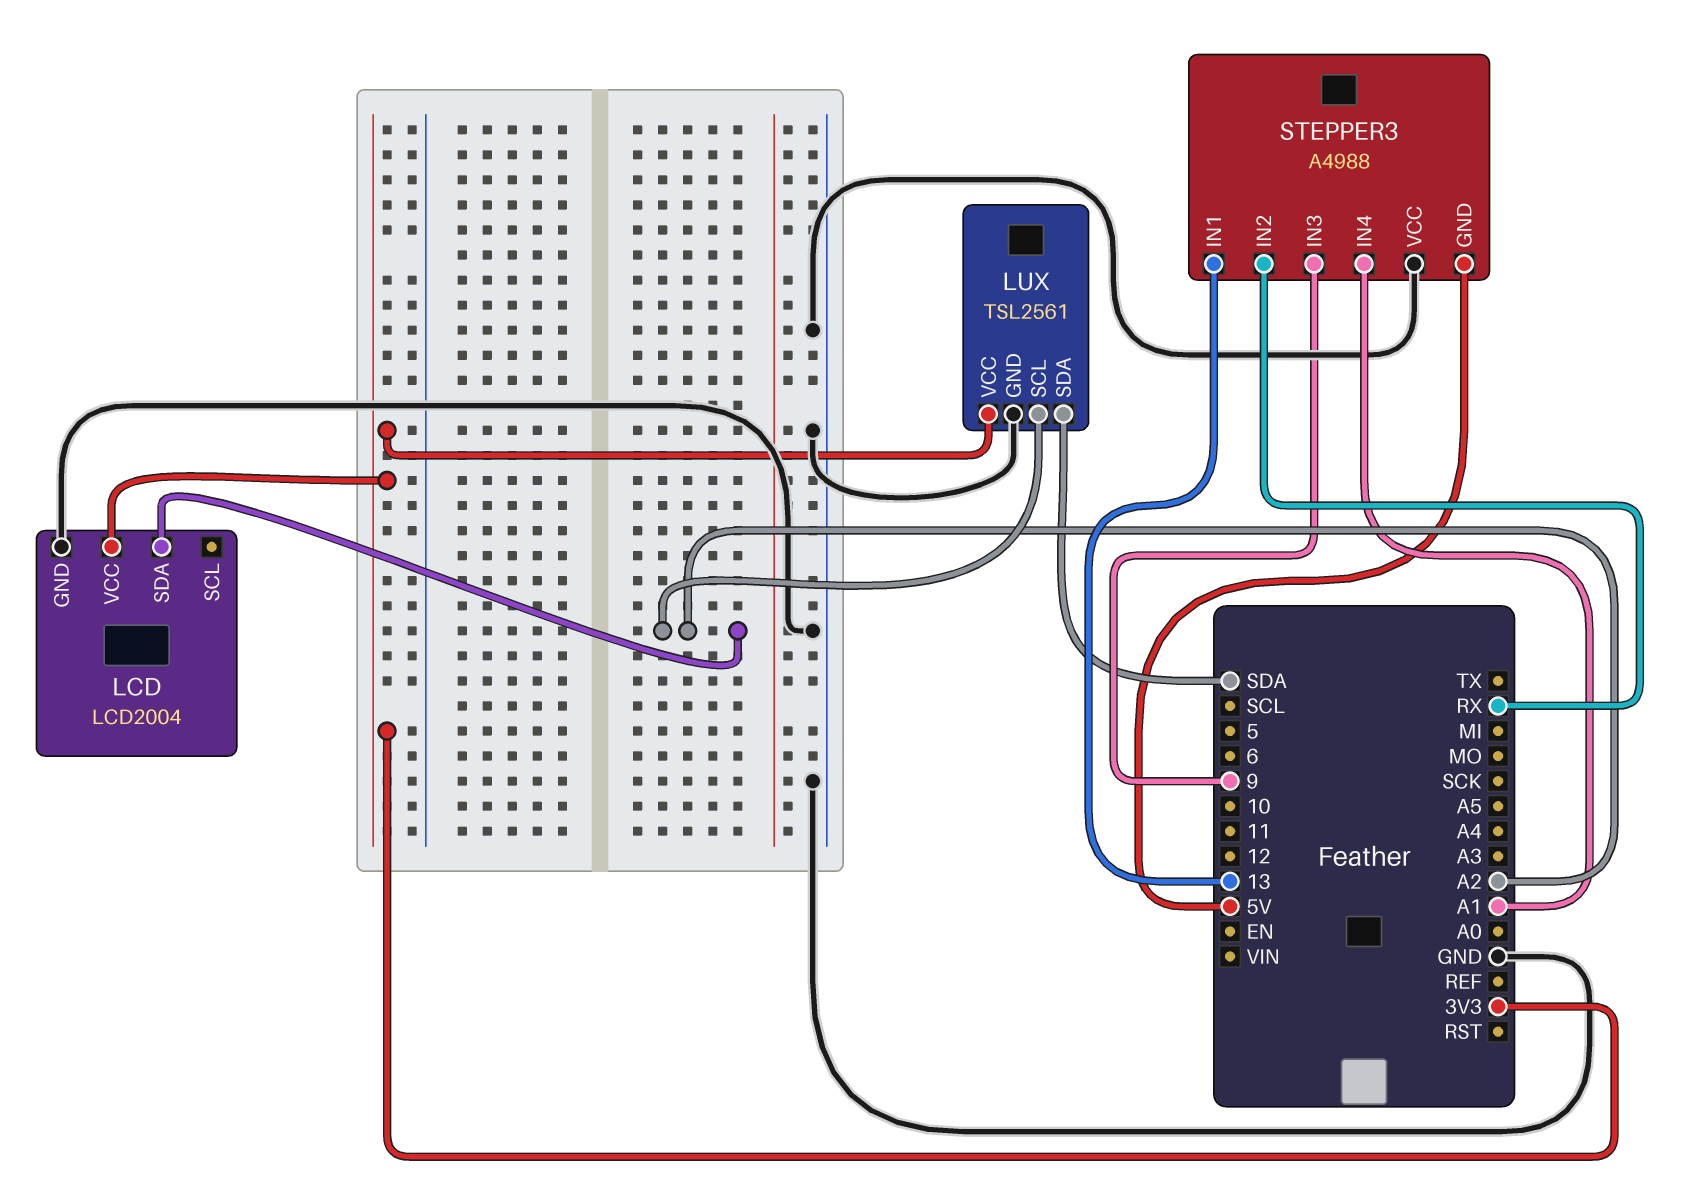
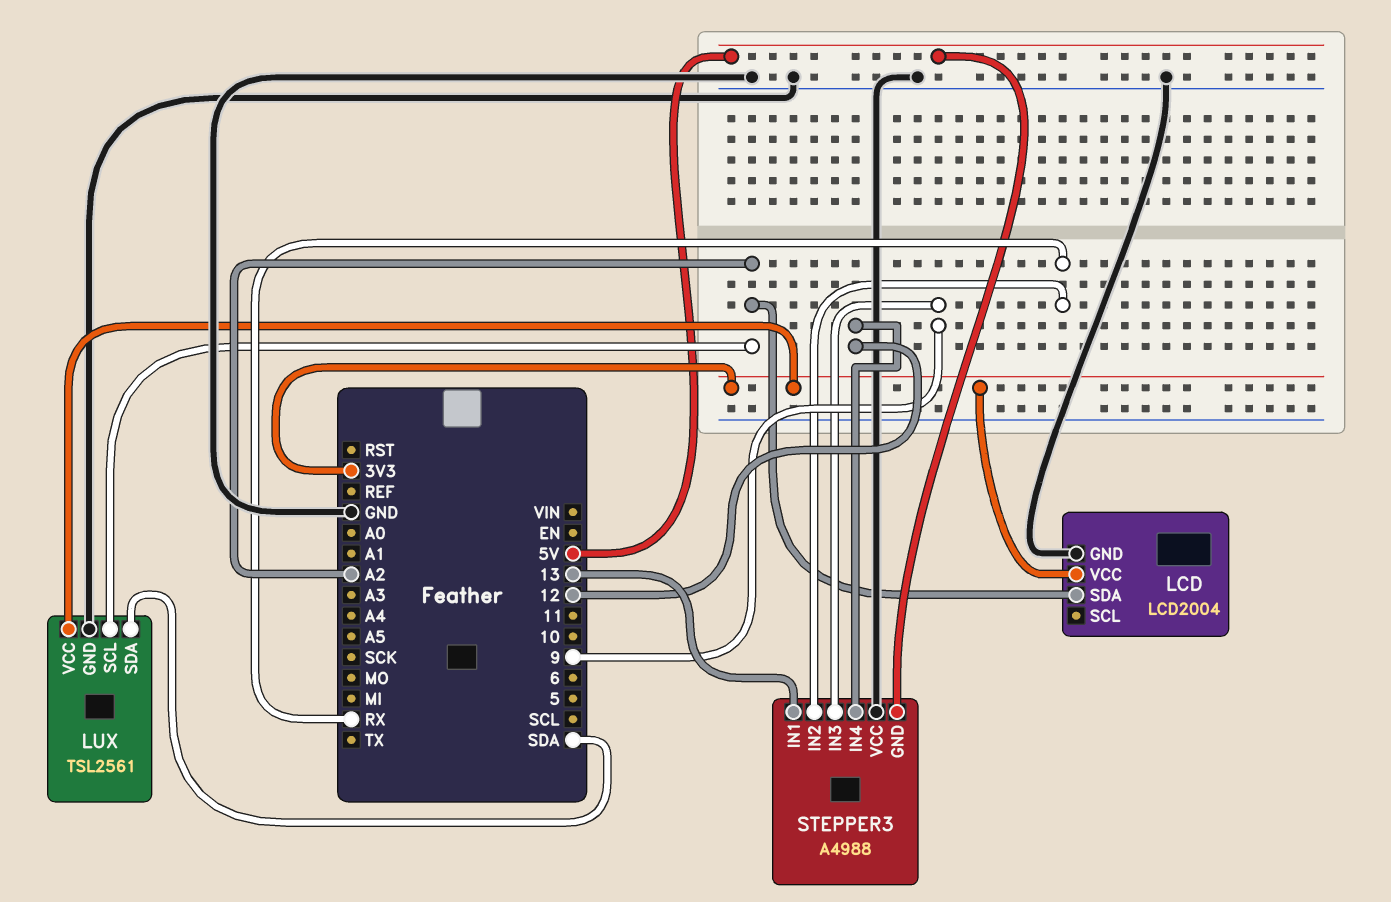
STEPPER3 pin IN4: A1 -> 12

